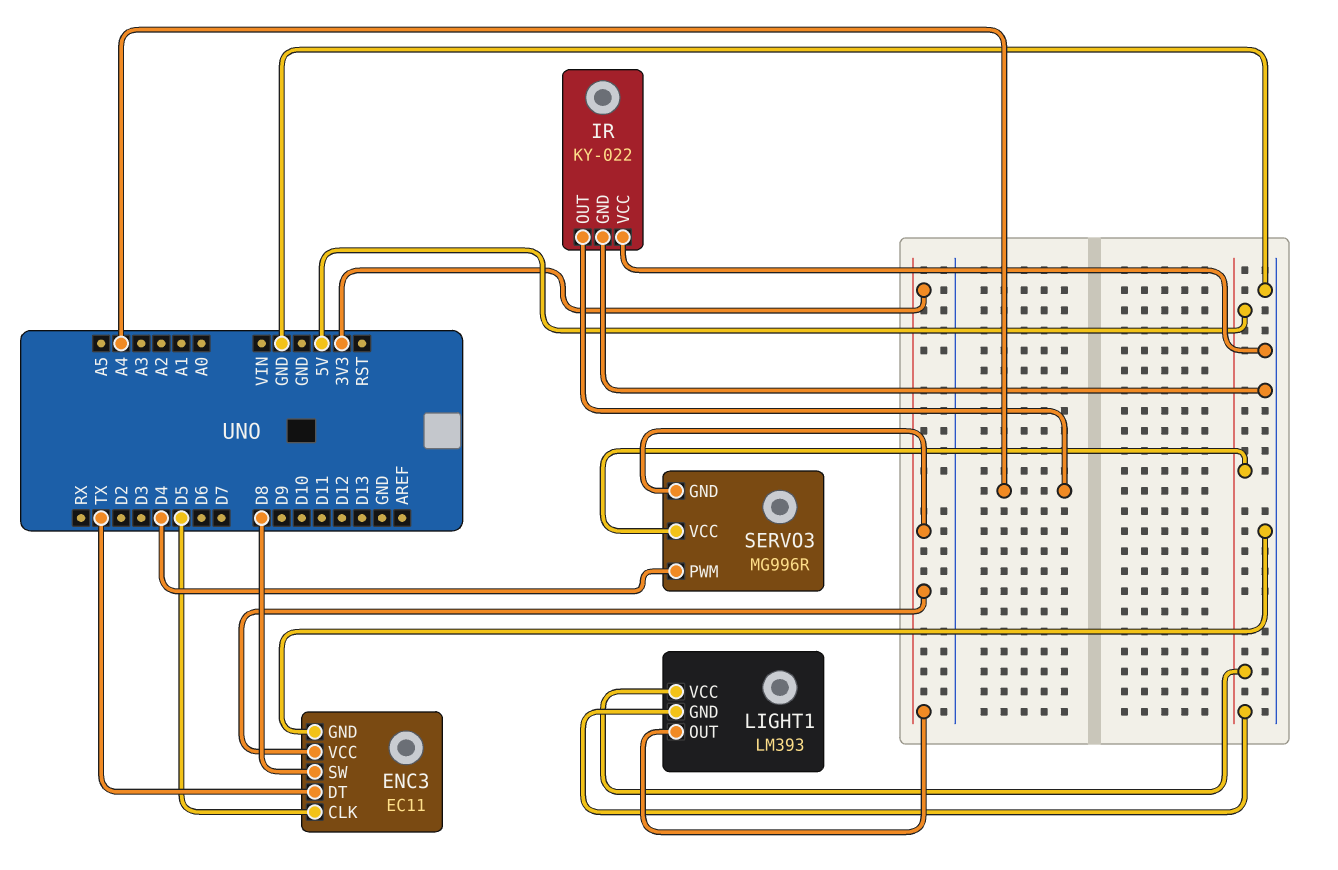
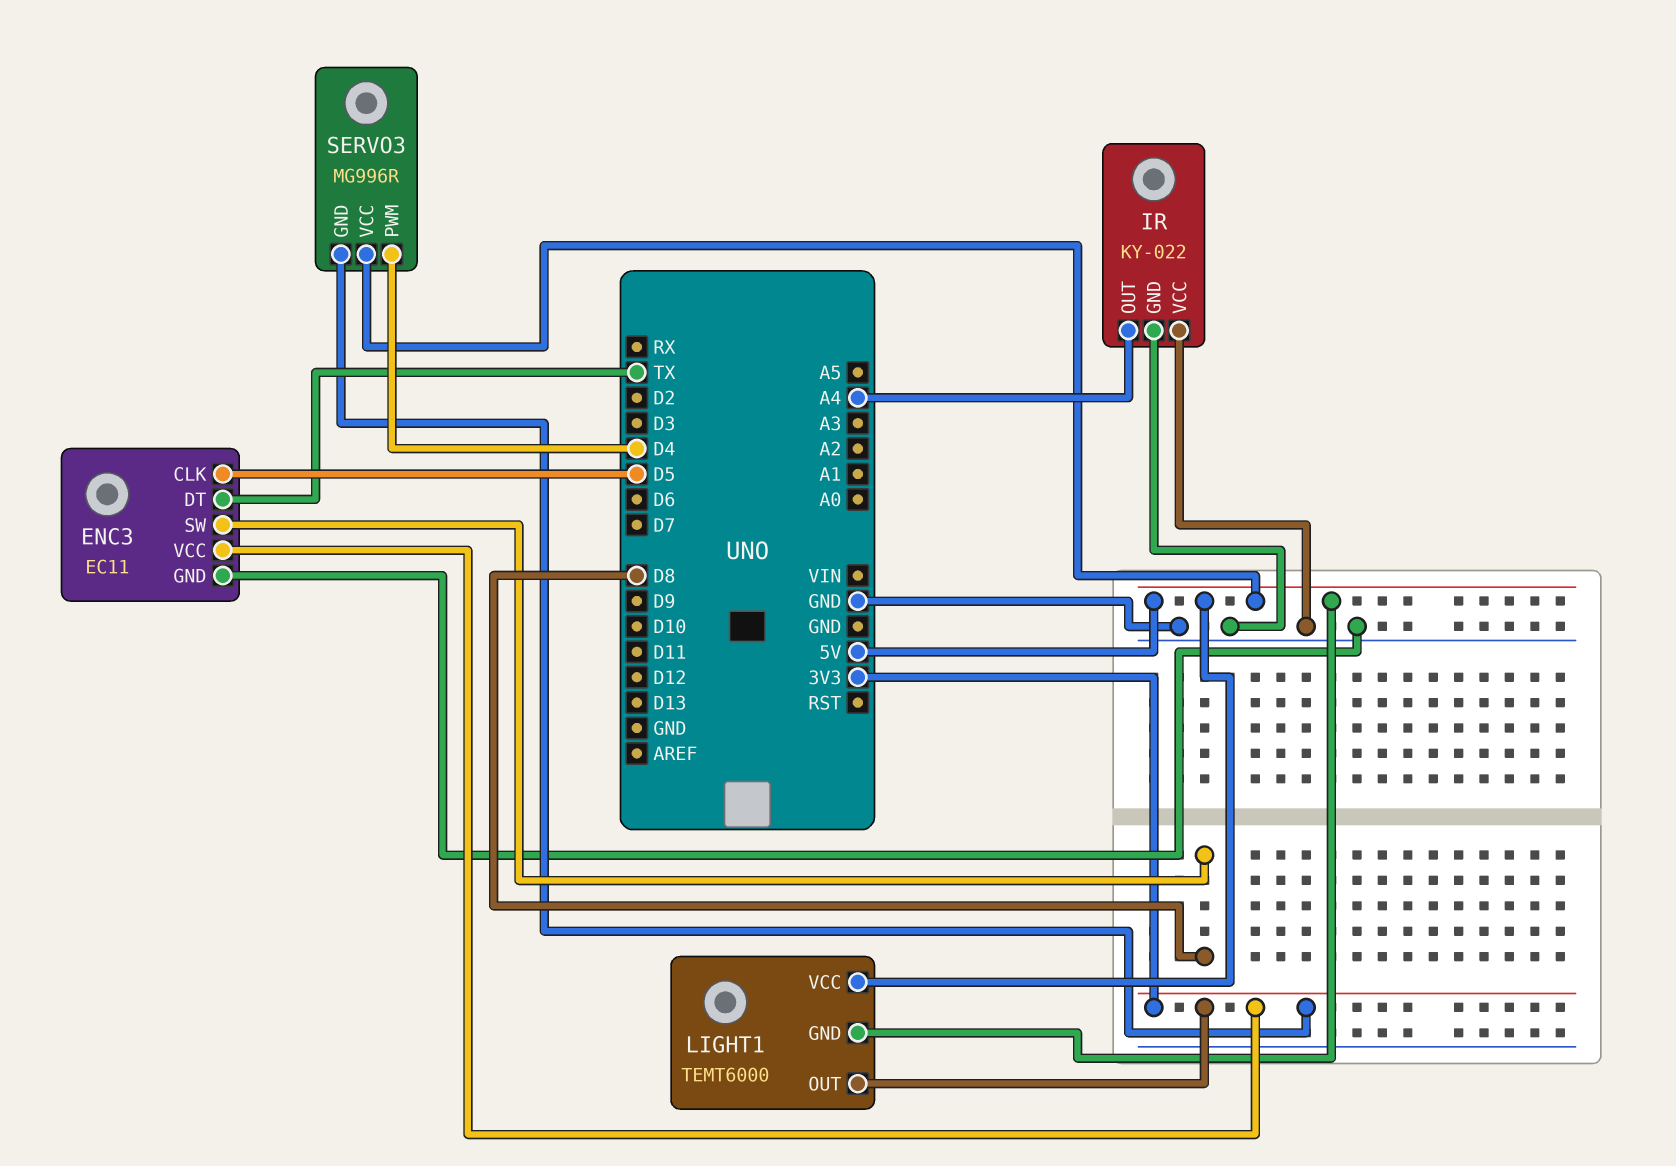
LIGHT1: LM393 -> TEMT6000

